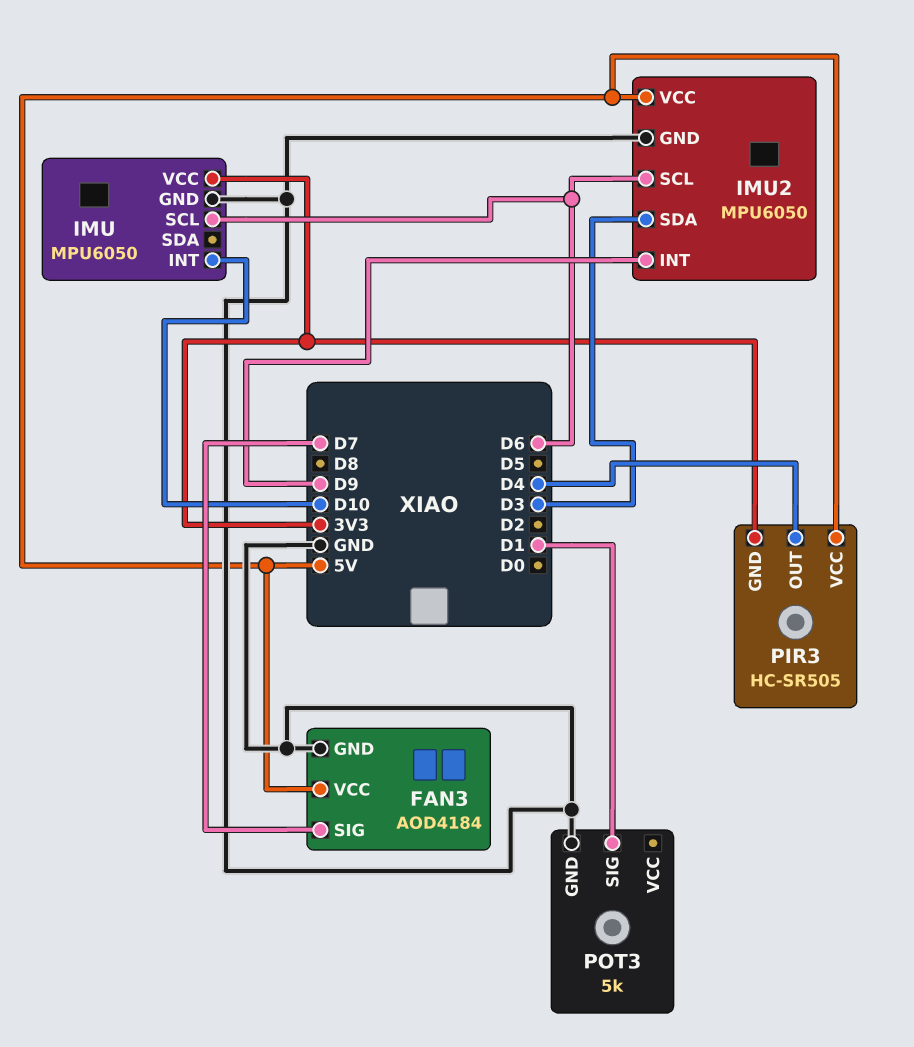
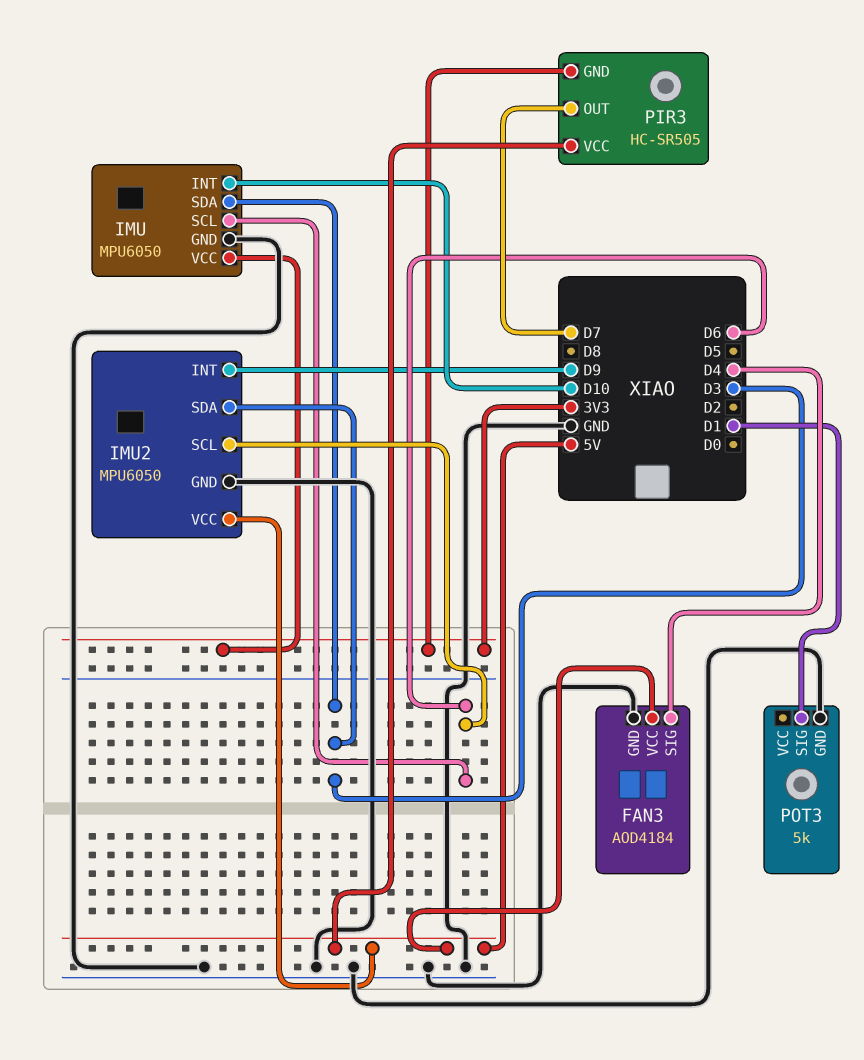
FAN3 pin SIG: D7 -> D4
IMU pin SDA: none -> D3
PIR3 pin OUT: D4 -> D7

